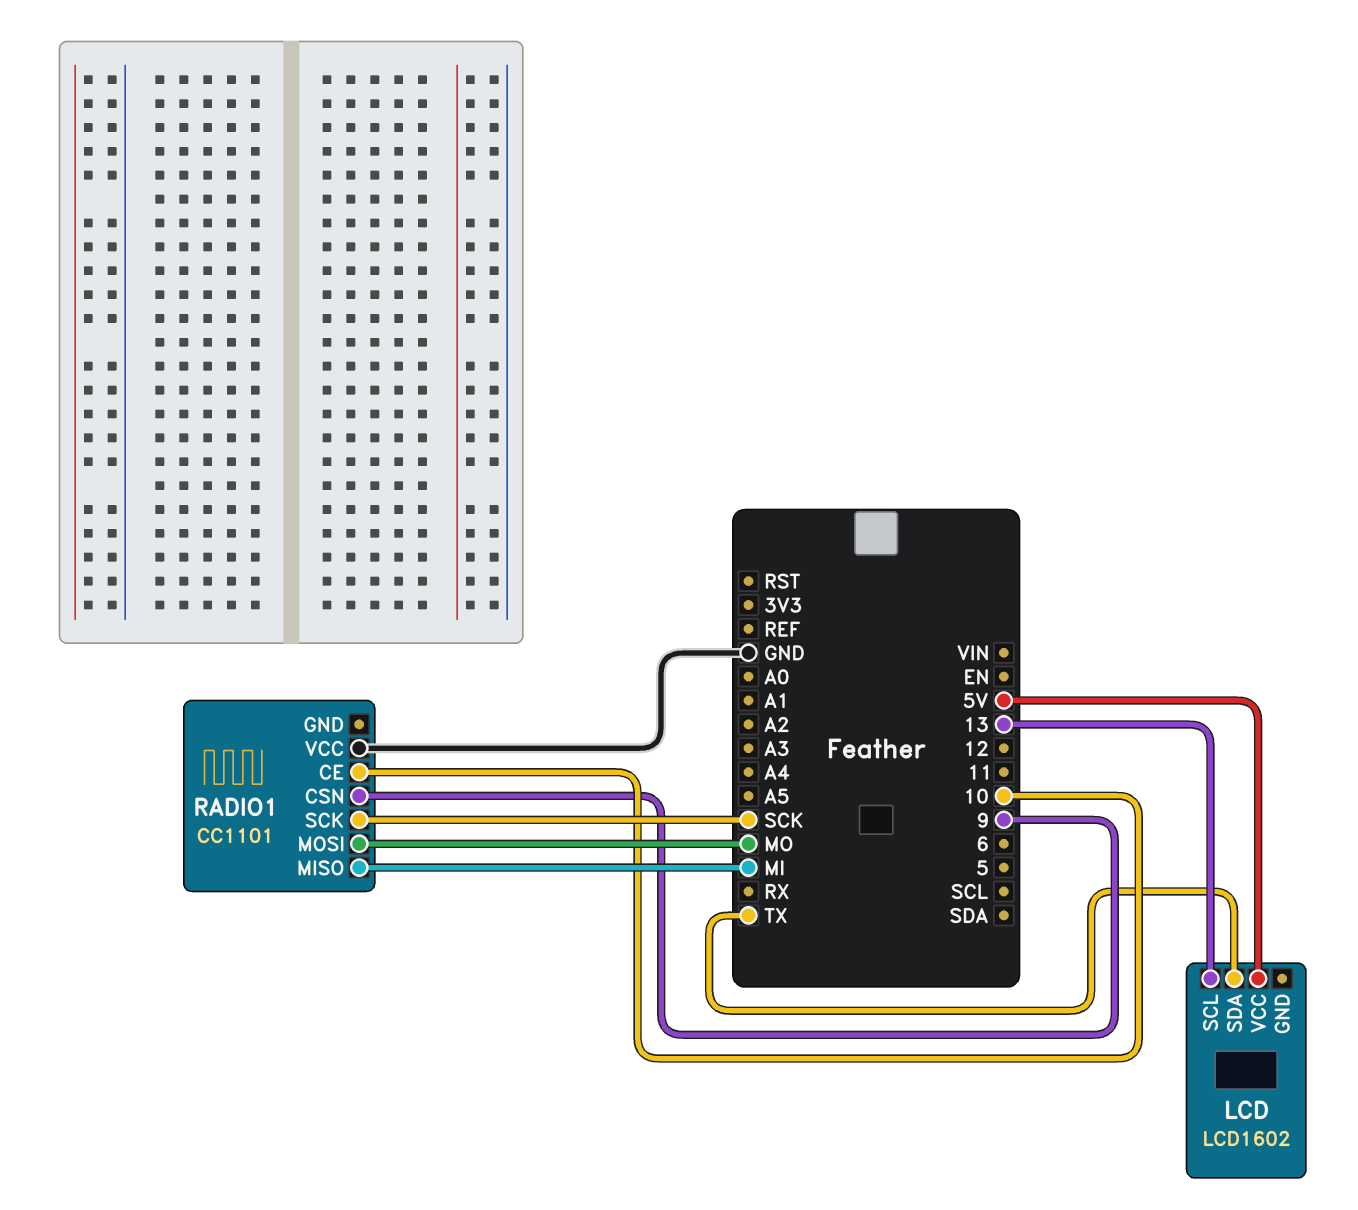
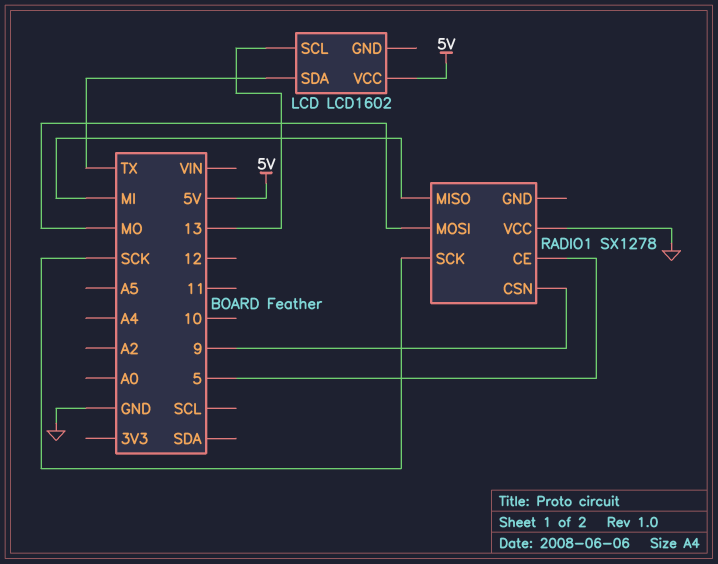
RADIO1: CC1101 -> SX1278
RADIO1 pin CE: 10 -> 5

